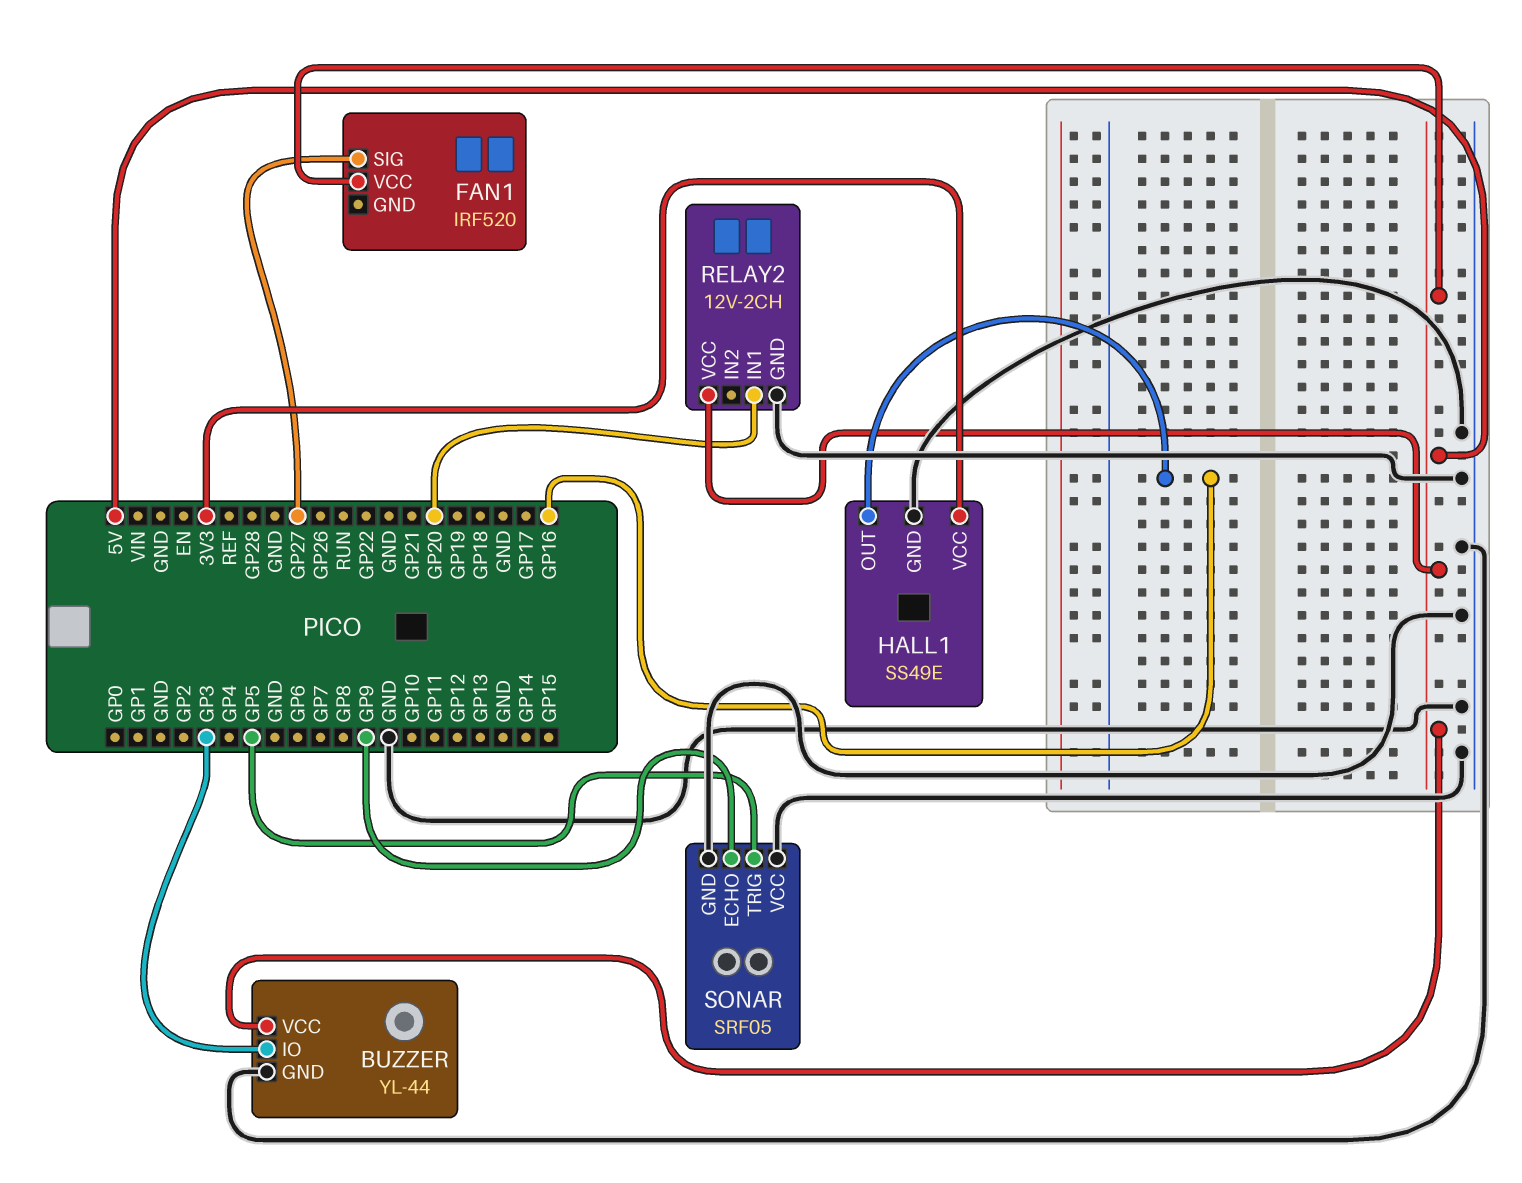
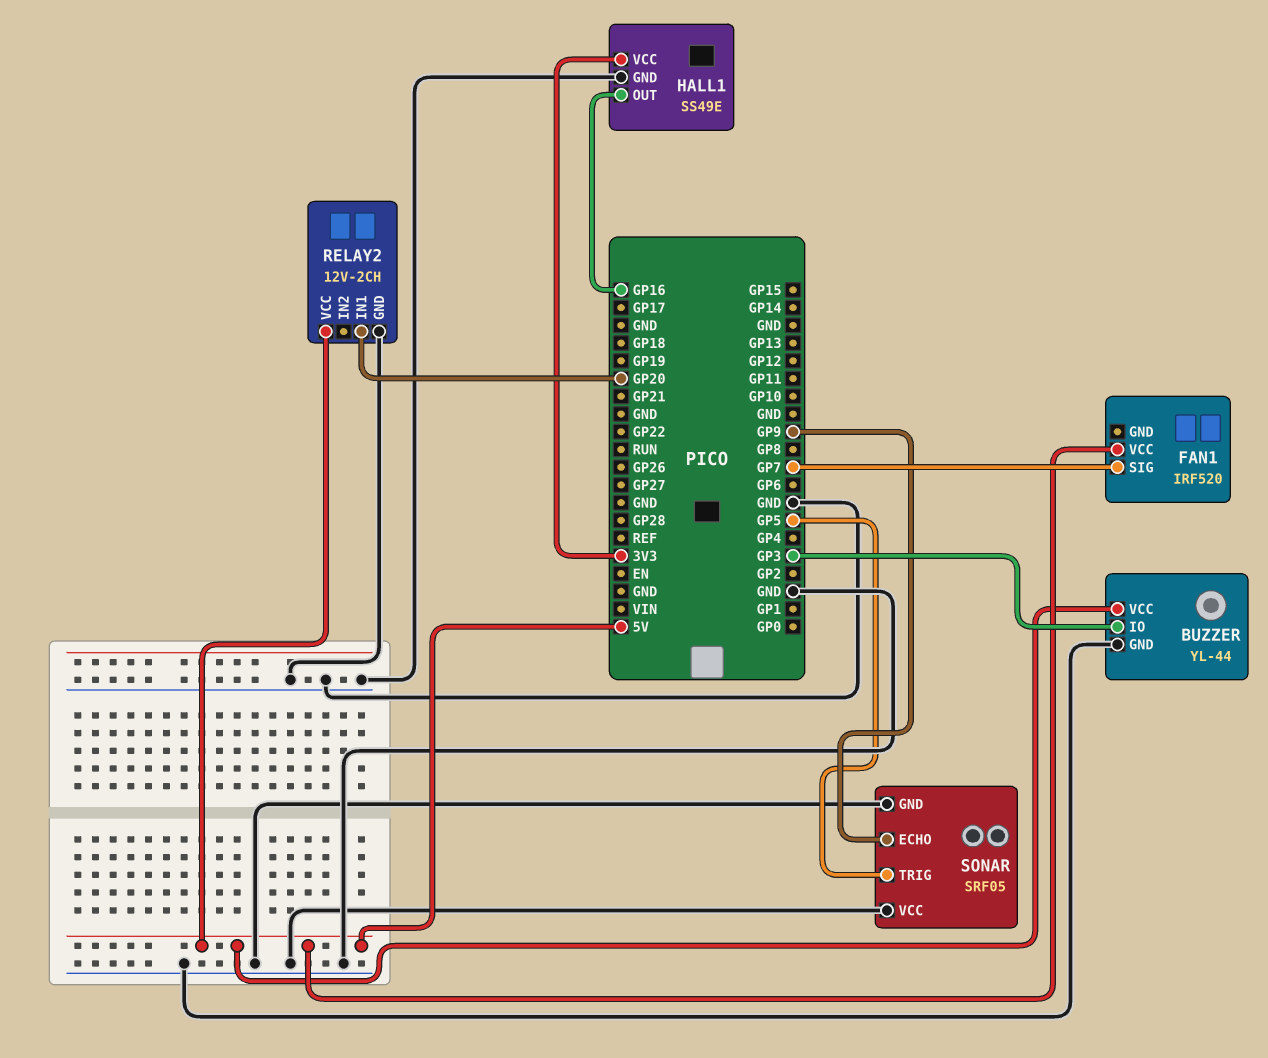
FAN1 pin SIG: GP27 -> GP7

